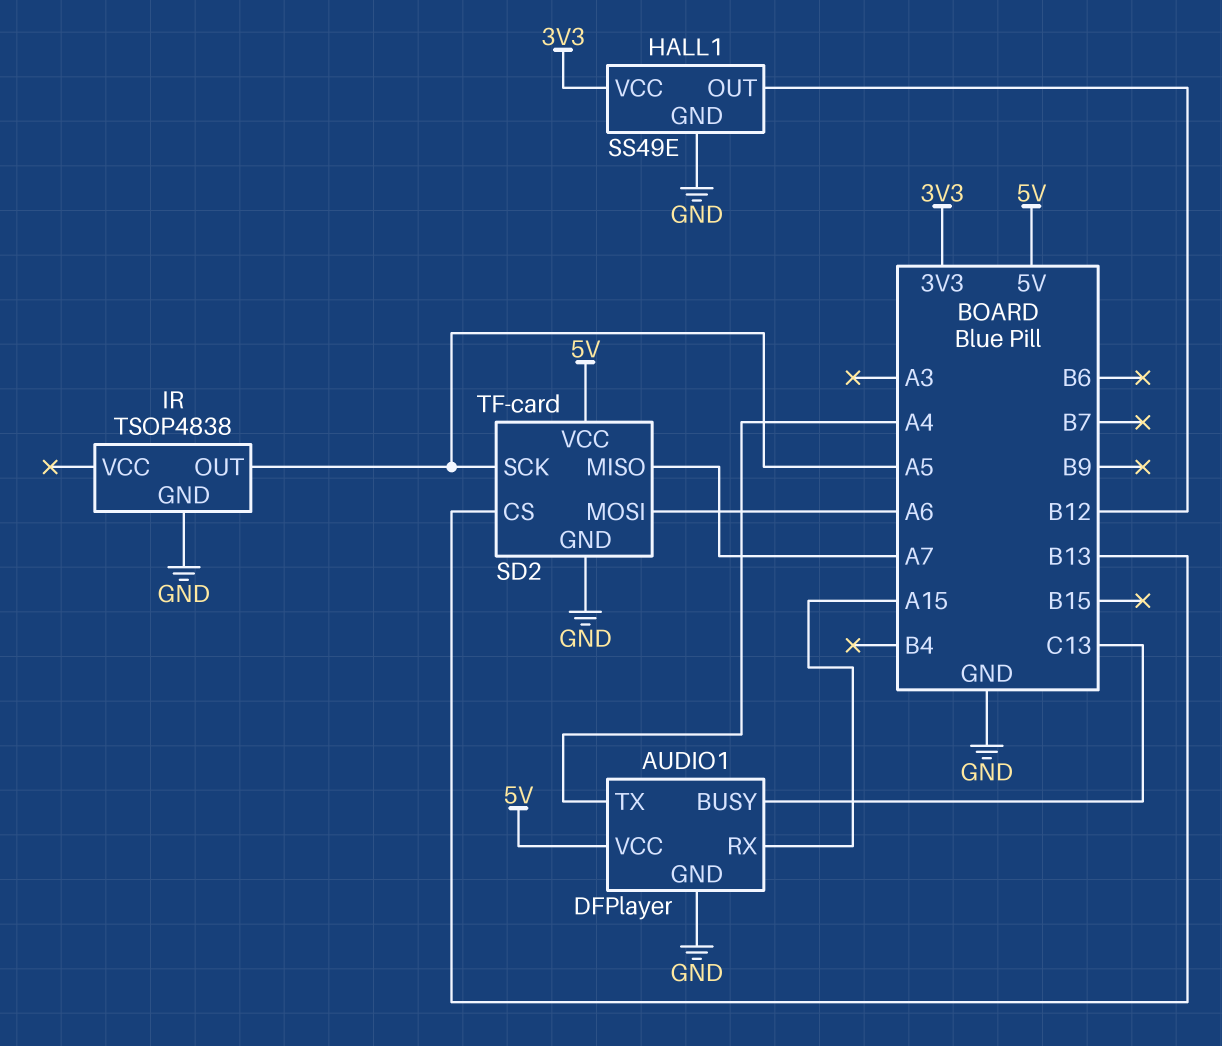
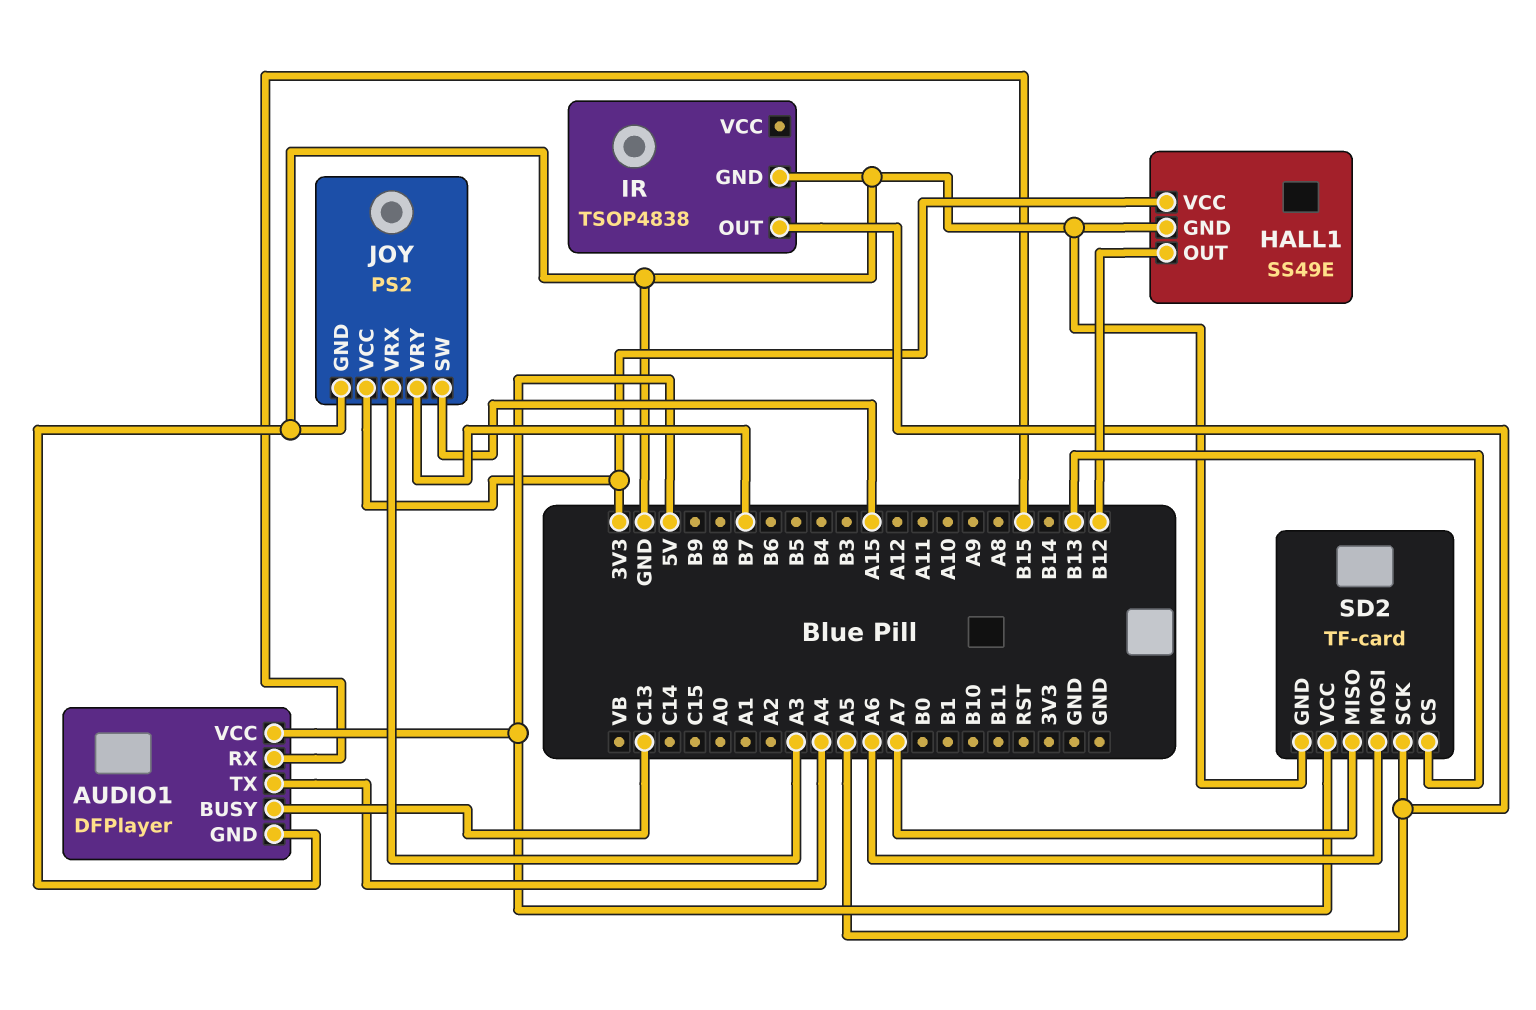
AUDIO1 pin RX: A15 -> B15
JOY: none -> PS2
JOY pin GND: none -> GND
JOY pin SW: none -> A15
JOY pin VCC: none -> 3V3
JOY pin VRX: none -> A3
JOY pin VRY: none -> B7

